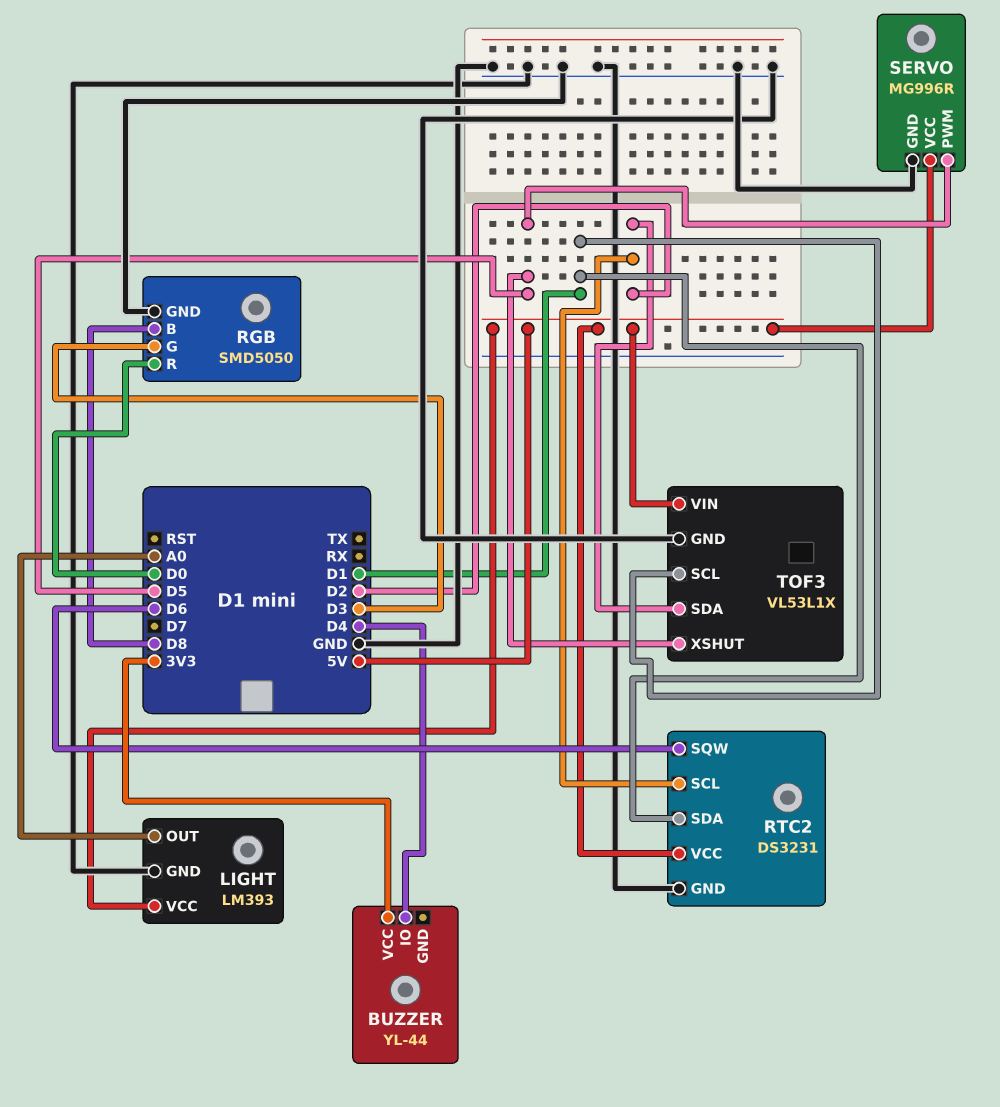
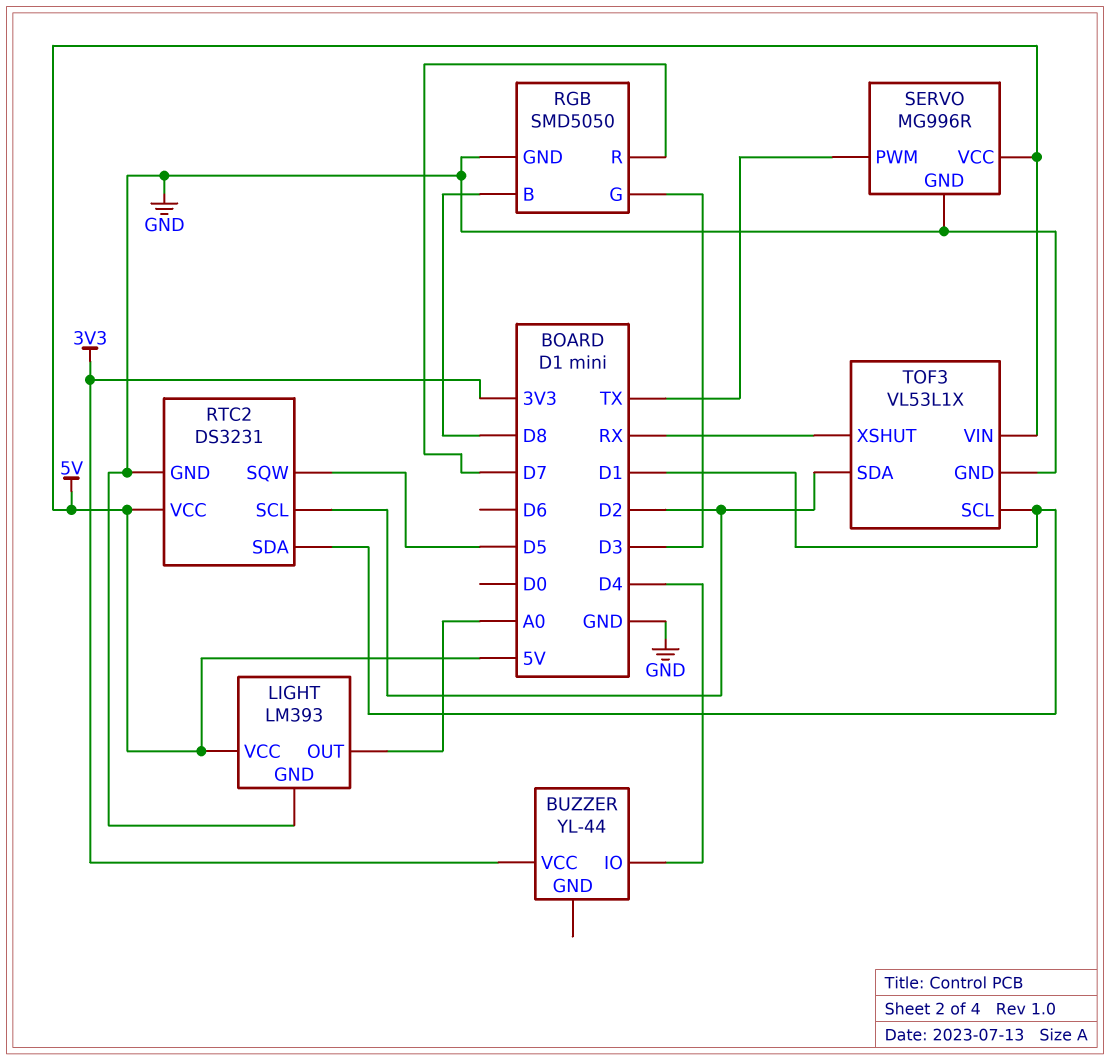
RGB pin R: D0 -> D7
RTC2 pin SQW: D6 -> D5
SERVO pin PWM: D5 -> TX
TOF3 pin XSHUT: D5 -> RX

